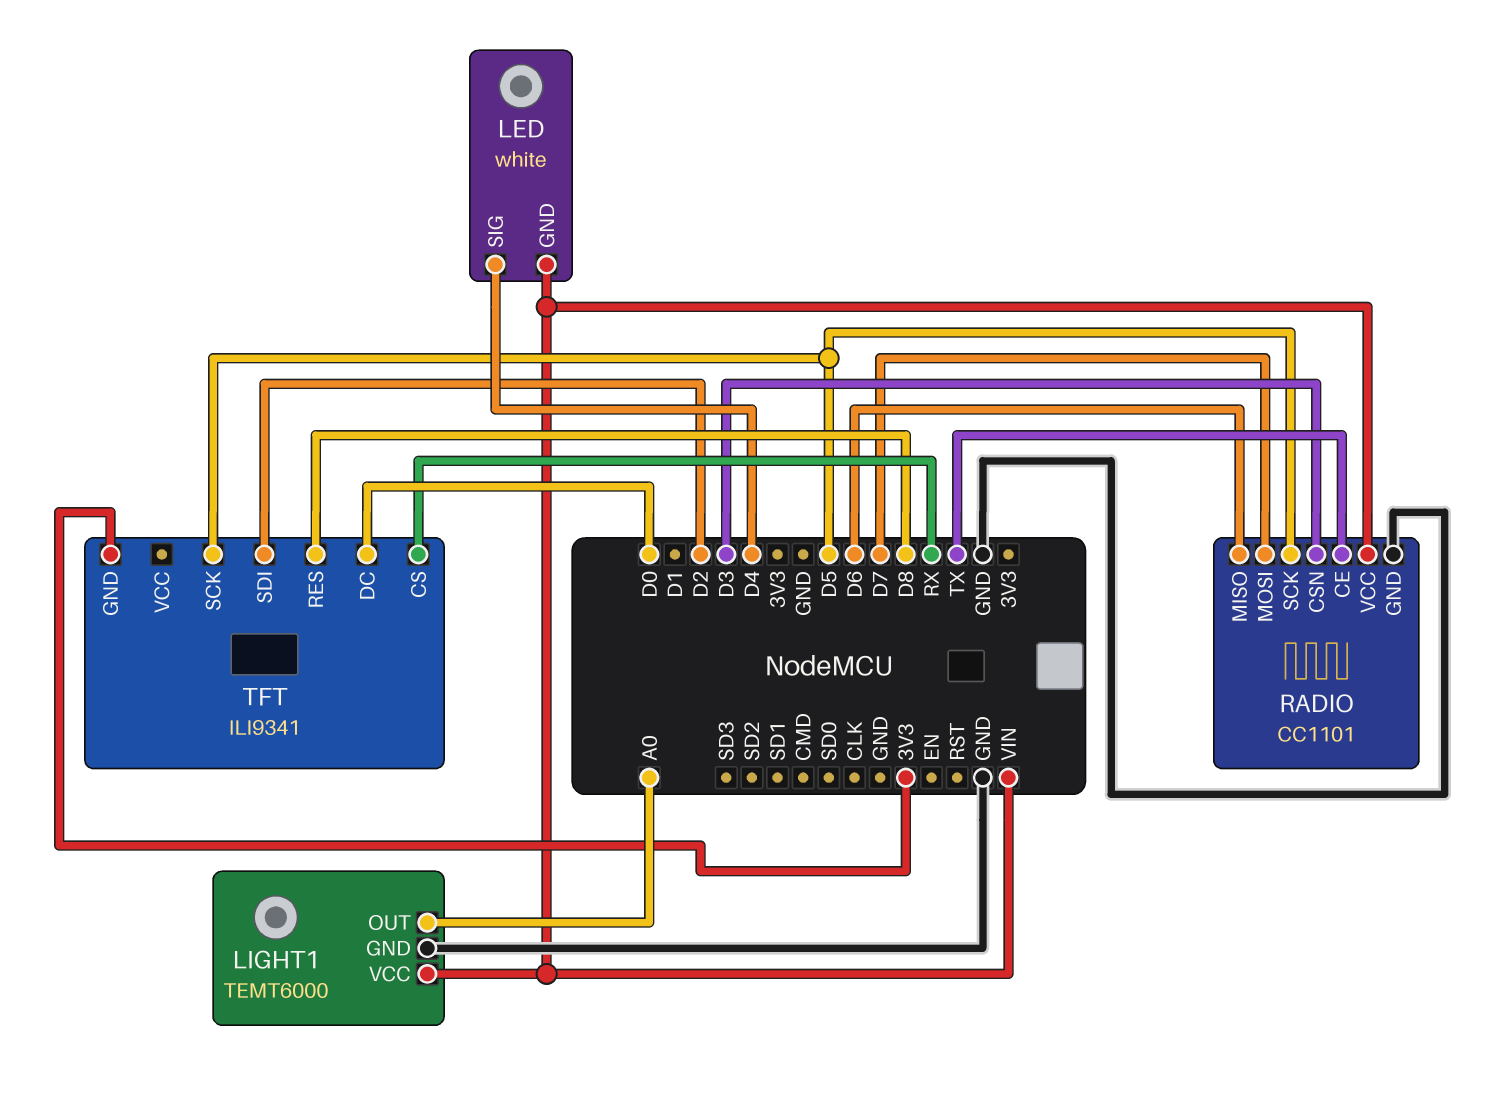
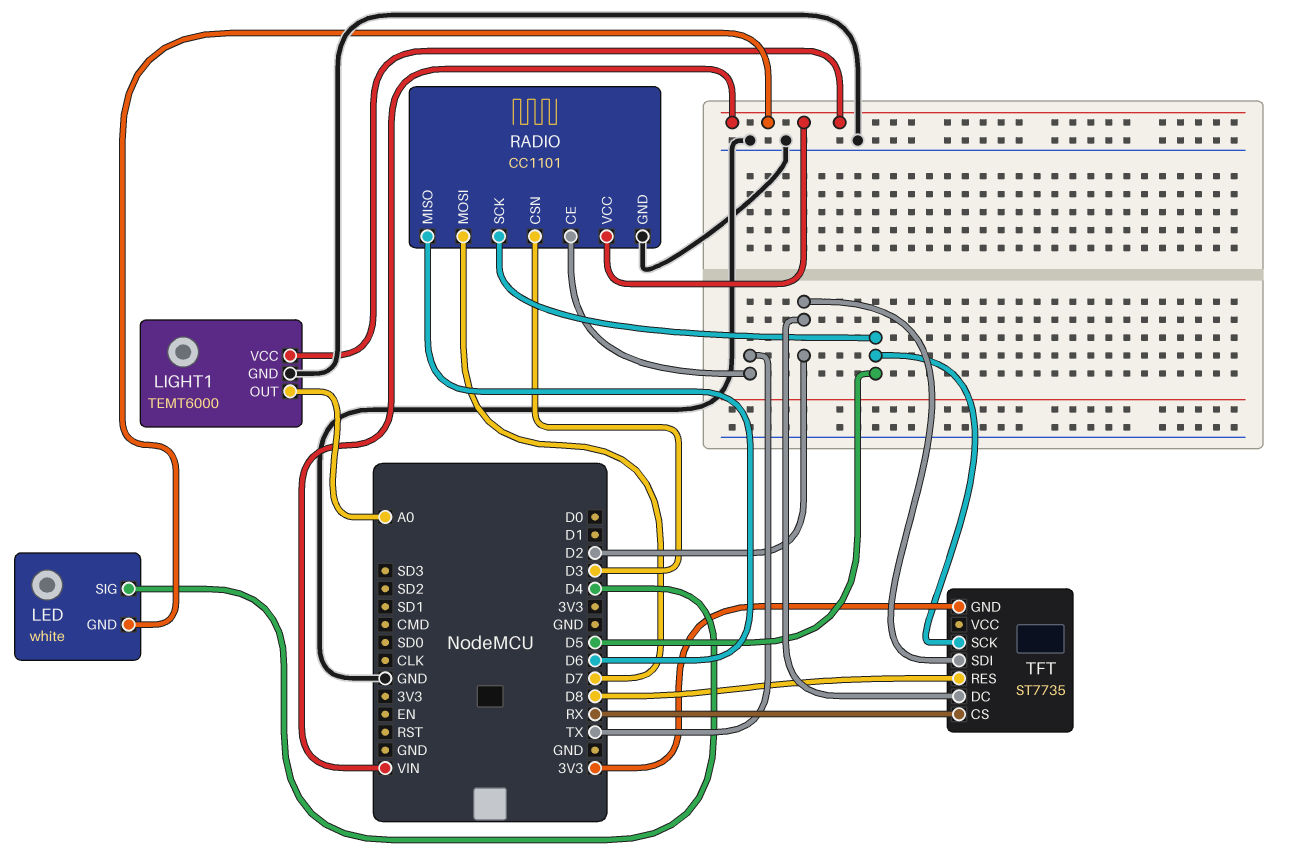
TFT: ILI9341 -> ST7735
TFT pin DC: D0 -> D2

